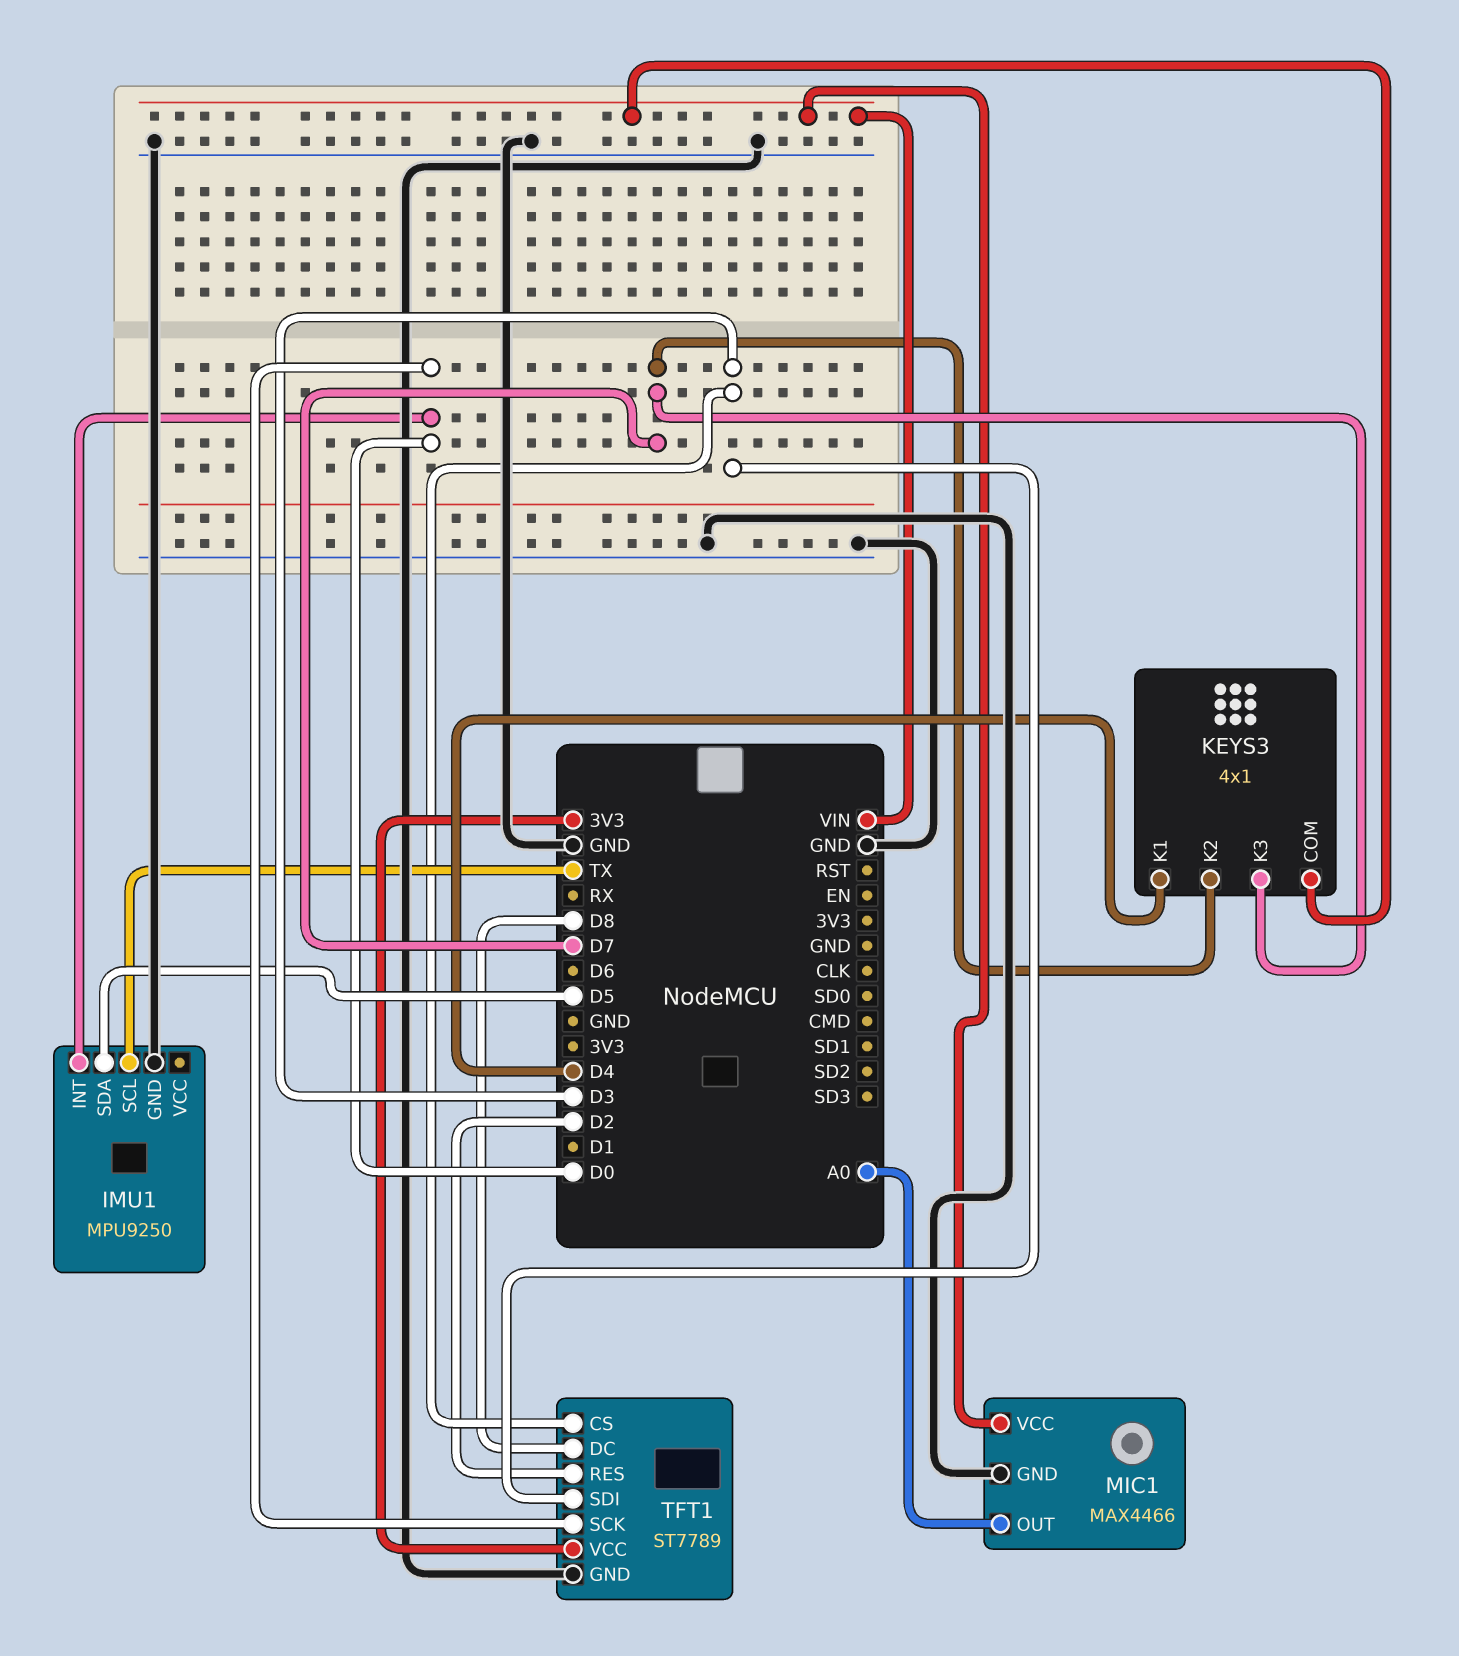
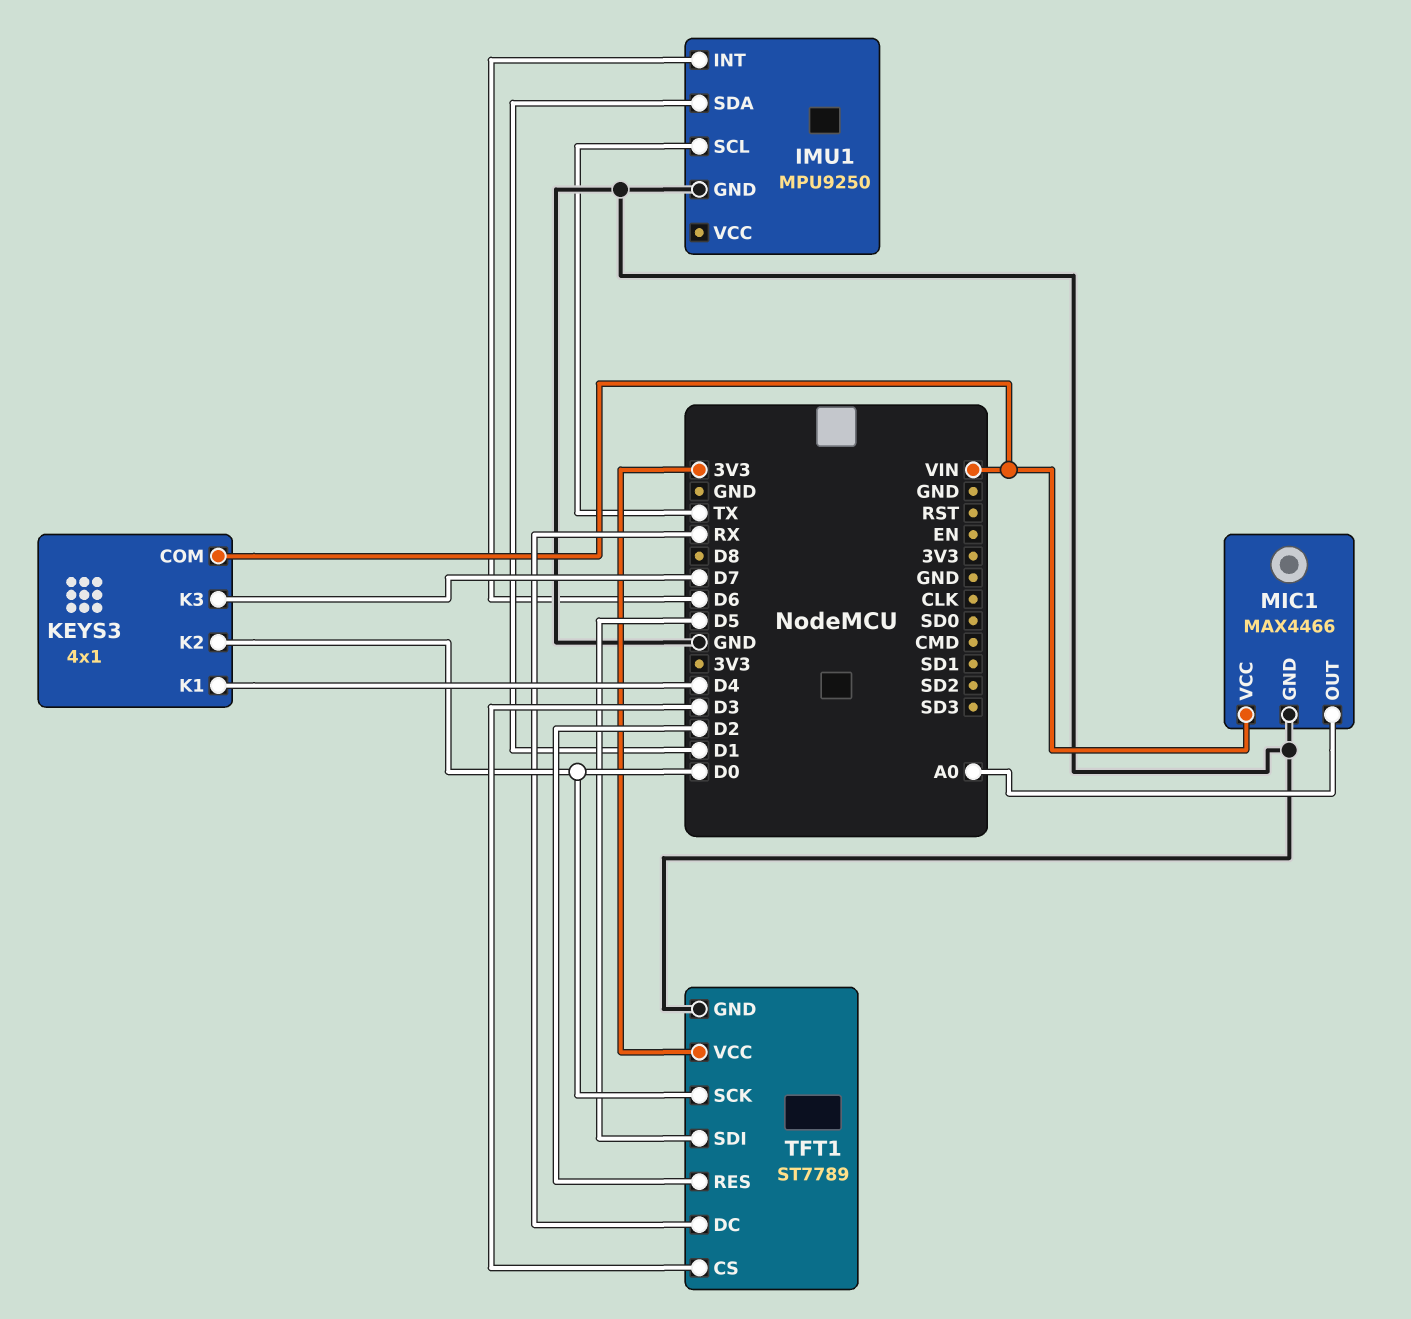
IMU1 pin INT: D0 -> D6
IMU1 pin SDA: D5 -> D1
KEYS3 pin K2: D7 -> D0
TFT1 pin DC: D8 -> RX
TFT1 pin SDI: D3 -> D5

